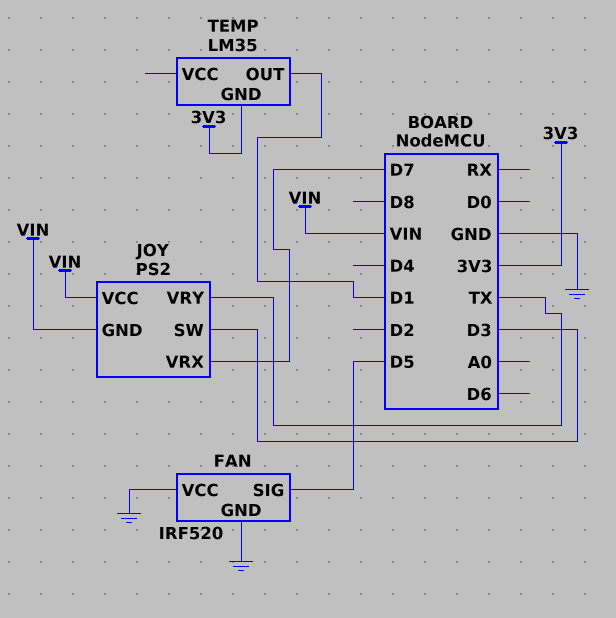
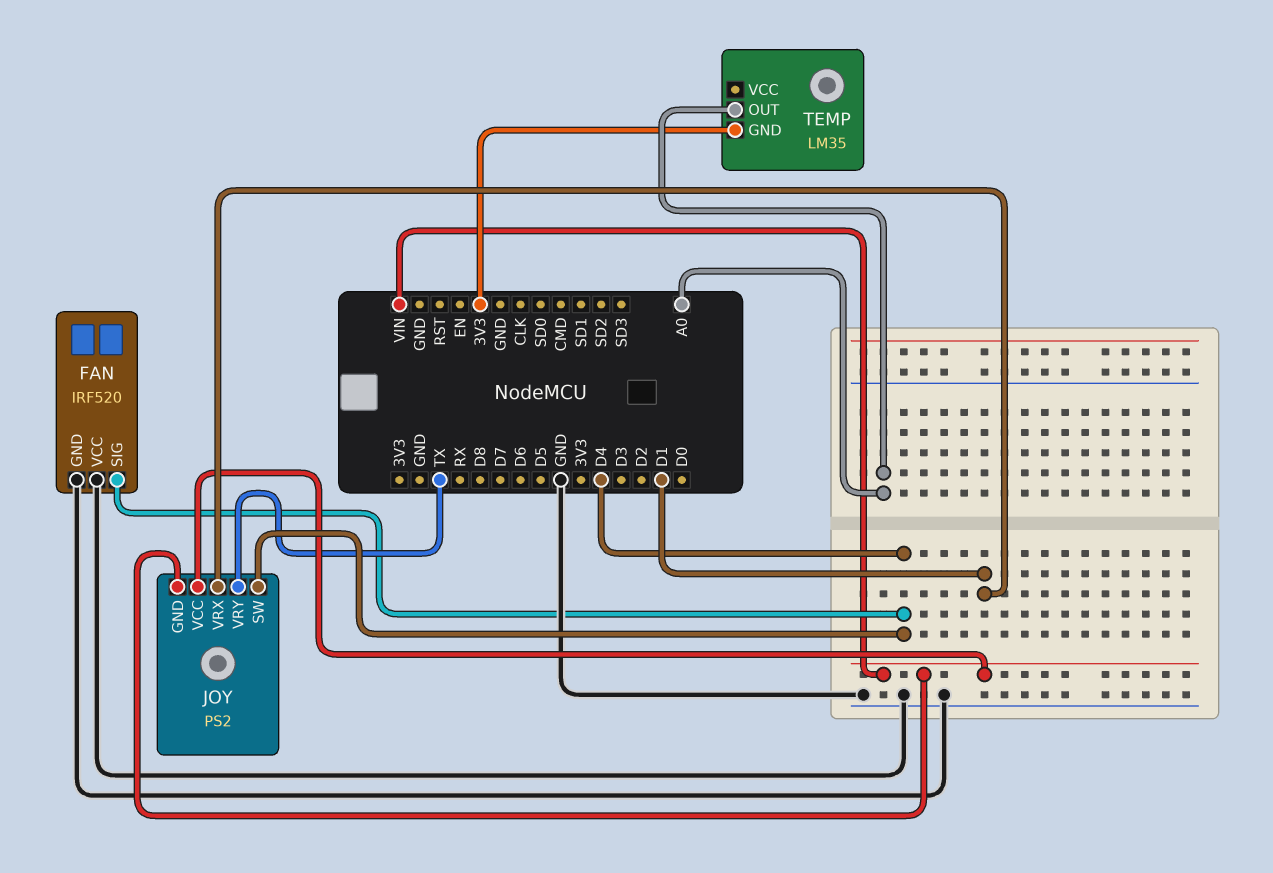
FAN pin SIG: D5 -> D4
JOY pin SW: D3 -> D4
JOY pin VRX: D7 -> D1
TEMP pin OUT: D1 -> A0

